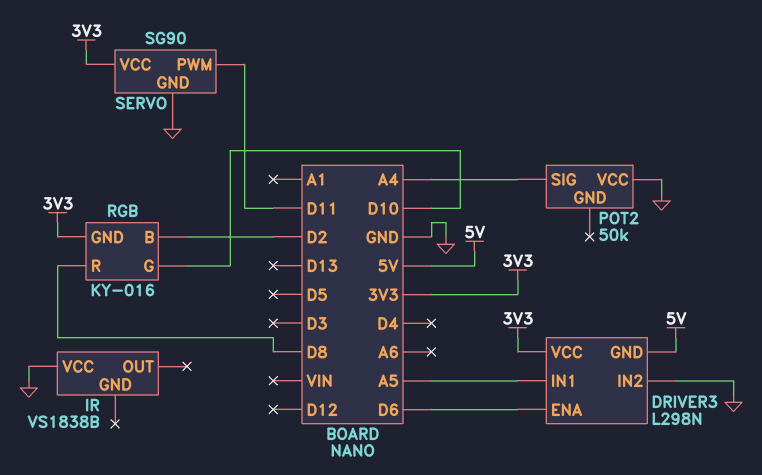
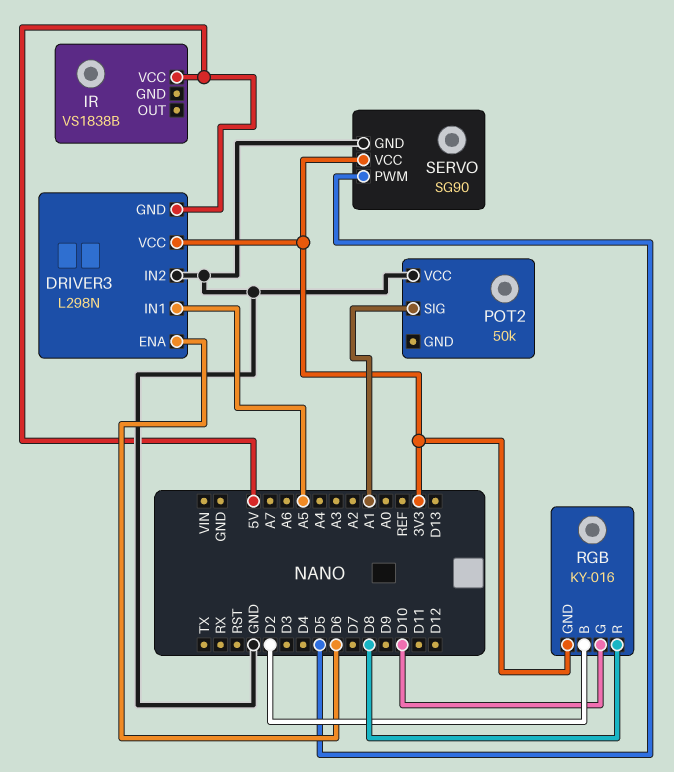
IR pin VCC: GND -> 5V
POT2 pin SIG: A4 -> A1
SERVO pin PWM: D11 -> D5

